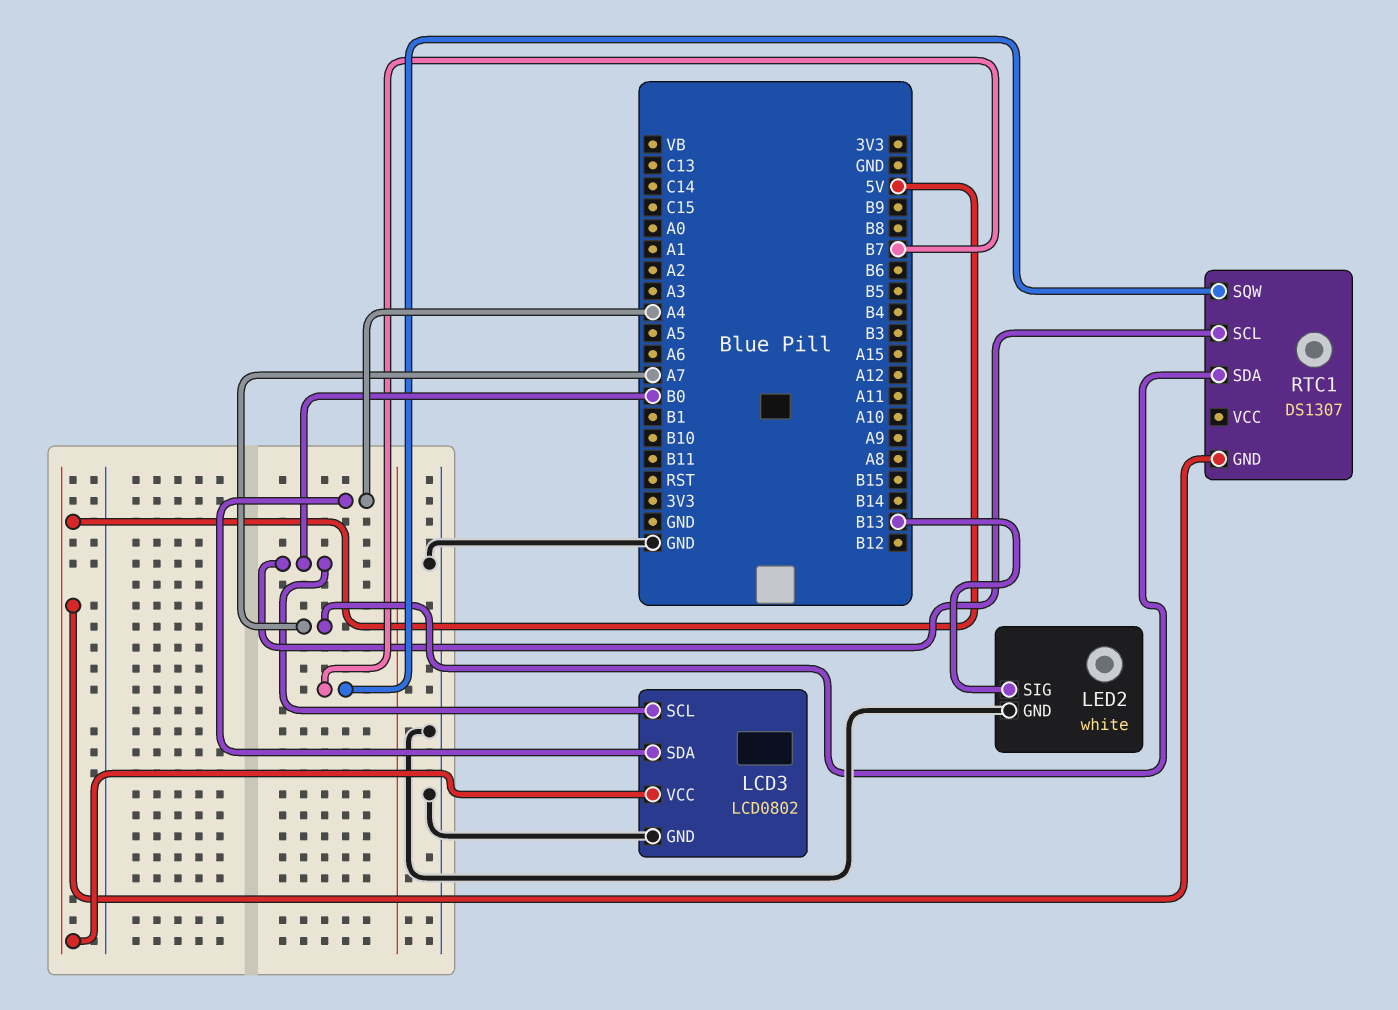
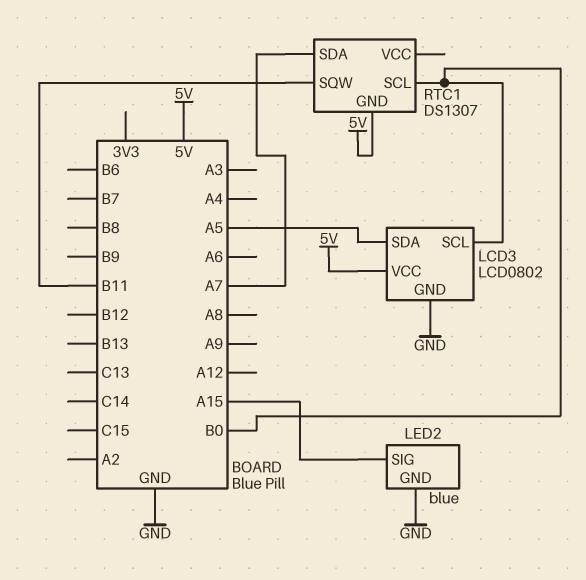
LCD3 pin SDA: A4 -> A5
LED2: white -> blue
LED2 pin SIG: B13 -> A15
RTC1 pin SQW: B7 -> B11

